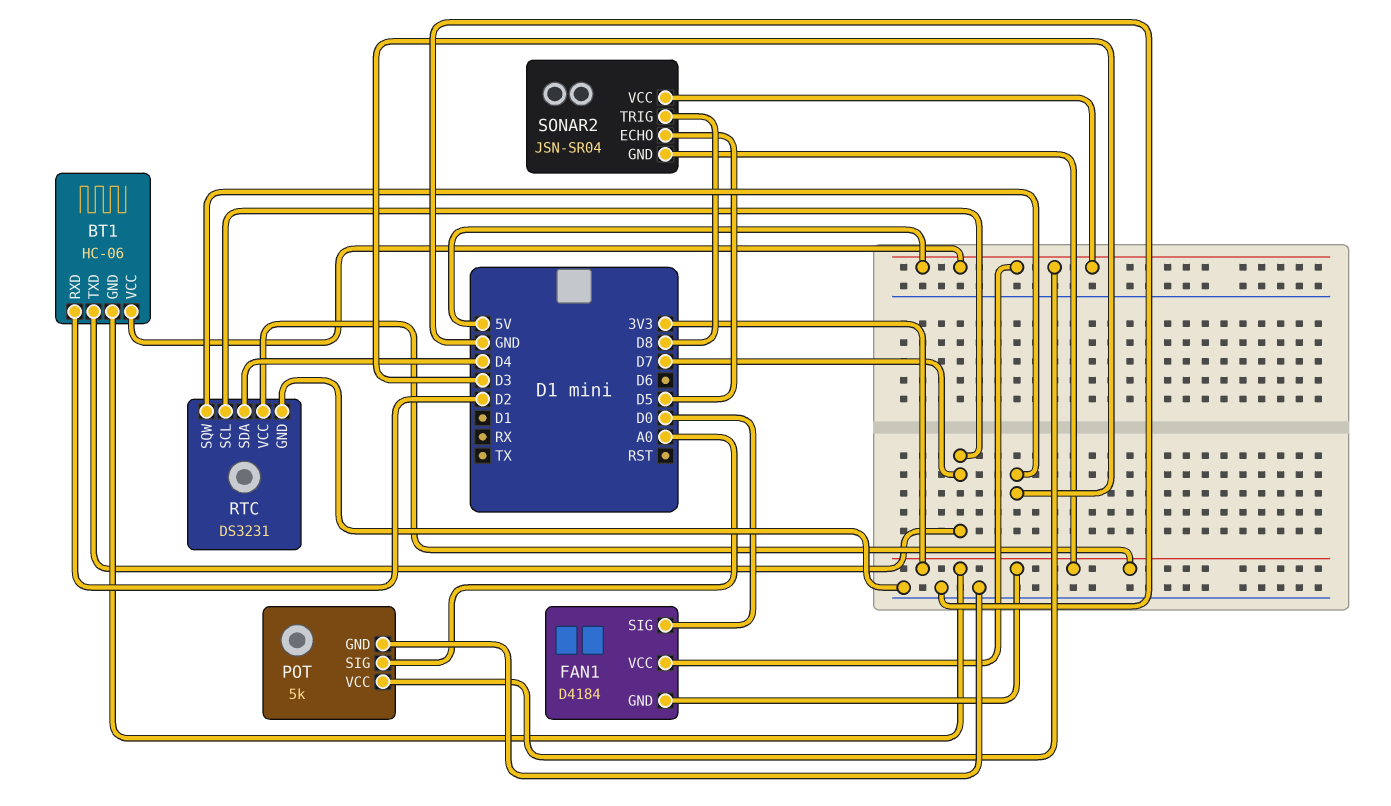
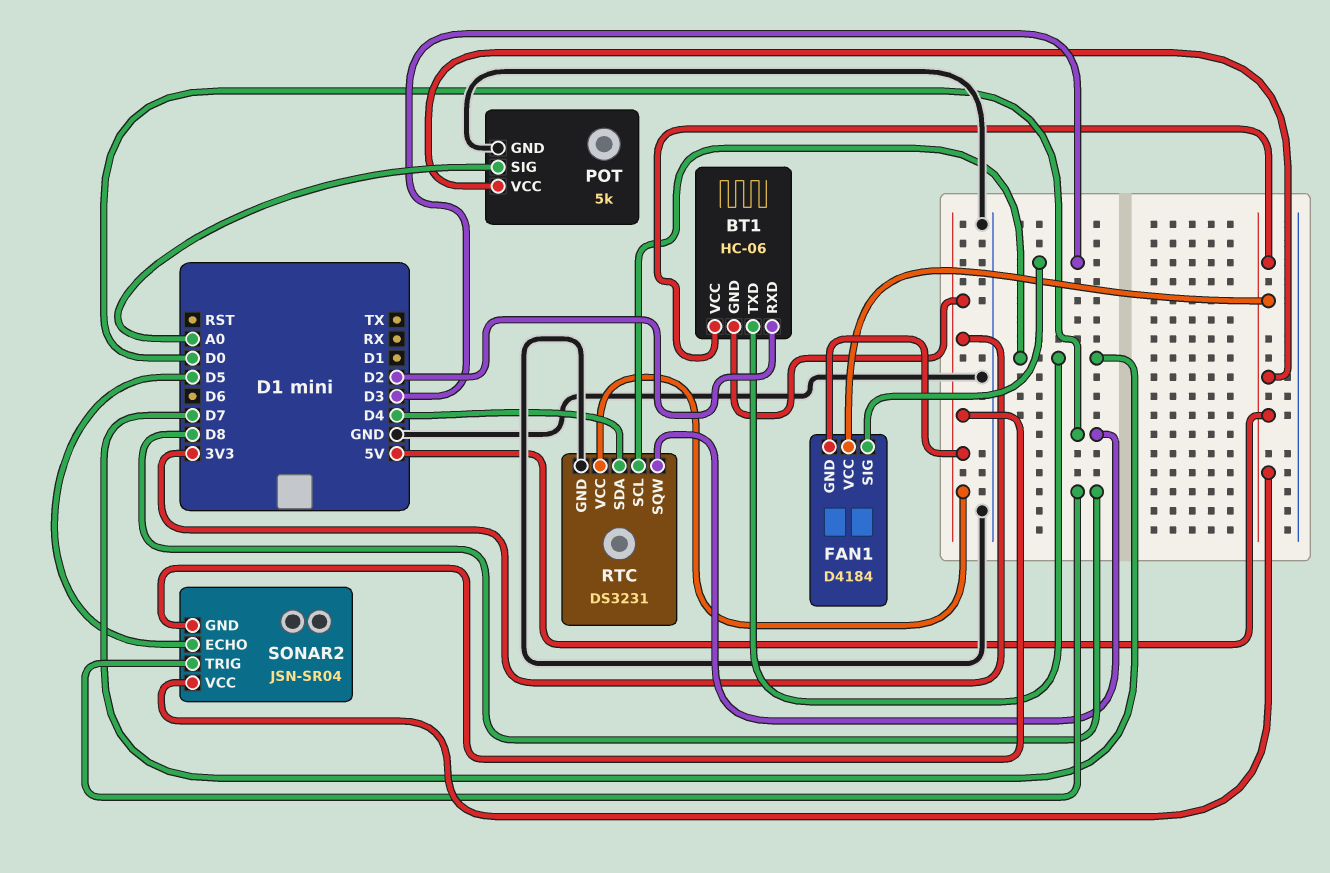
FAN1 pin SIG: D0 -> D3
RTC pin SQW: D3 -> D0

